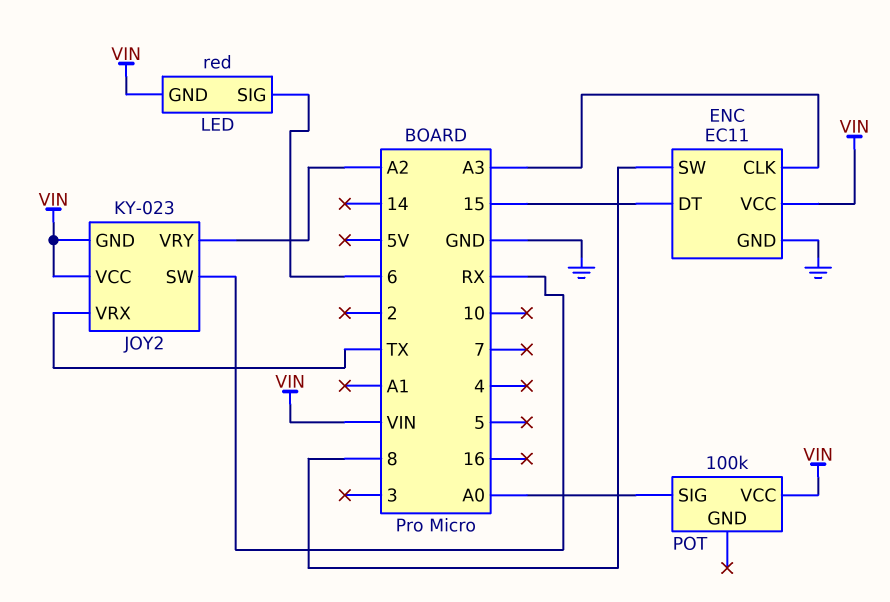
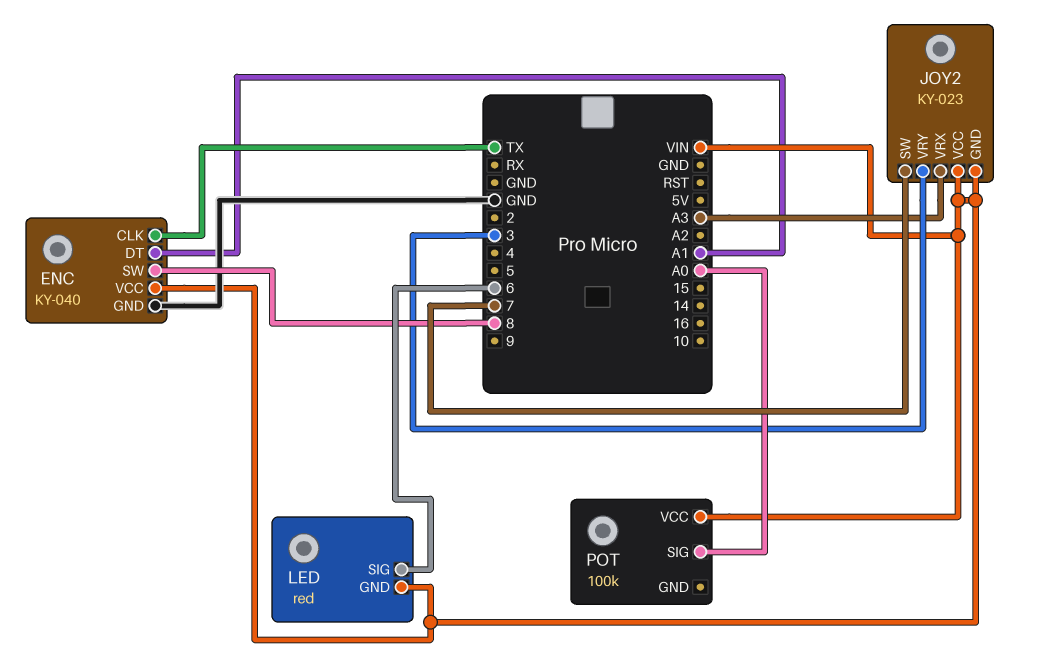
ENC: EC11 -> KY-040
ENC pin CLK: A3 -> TX
ENC pin DT: 15 -> A1
JOY2 pin SW: RX -> 7
JOY2 pin VRX: TX -> A3
JOY2 pin VRY: A2 -> 3

